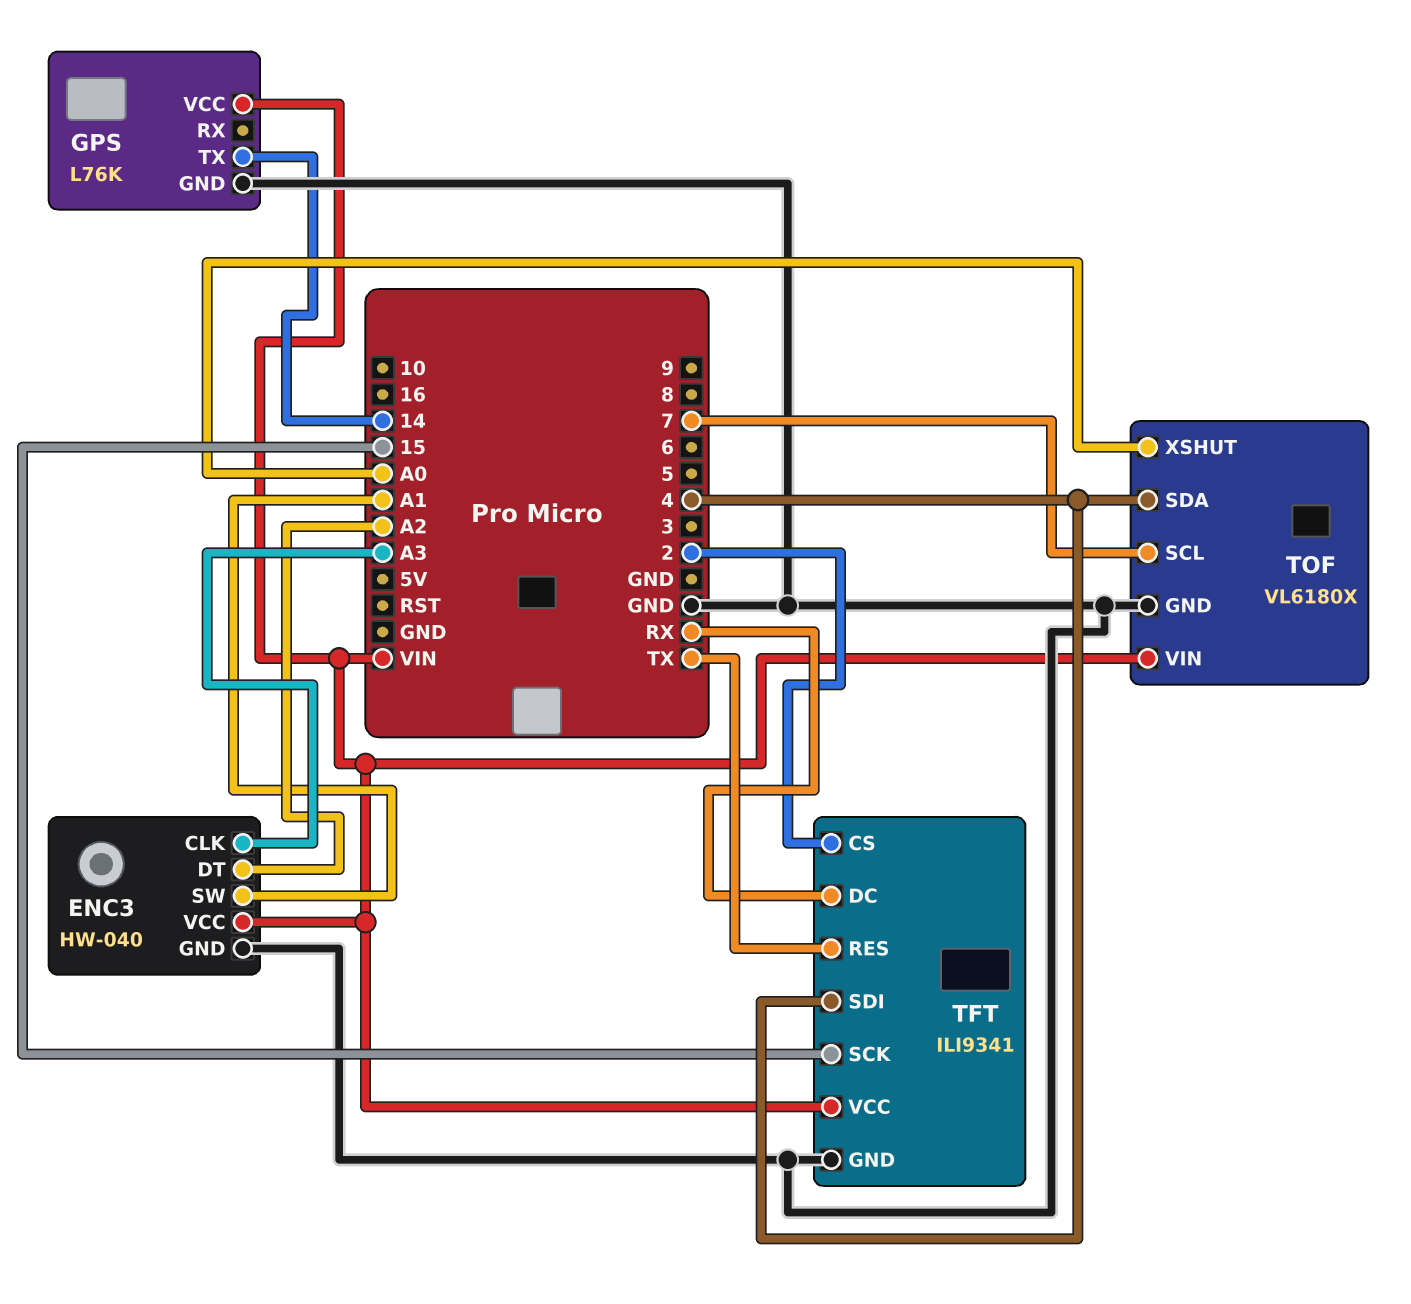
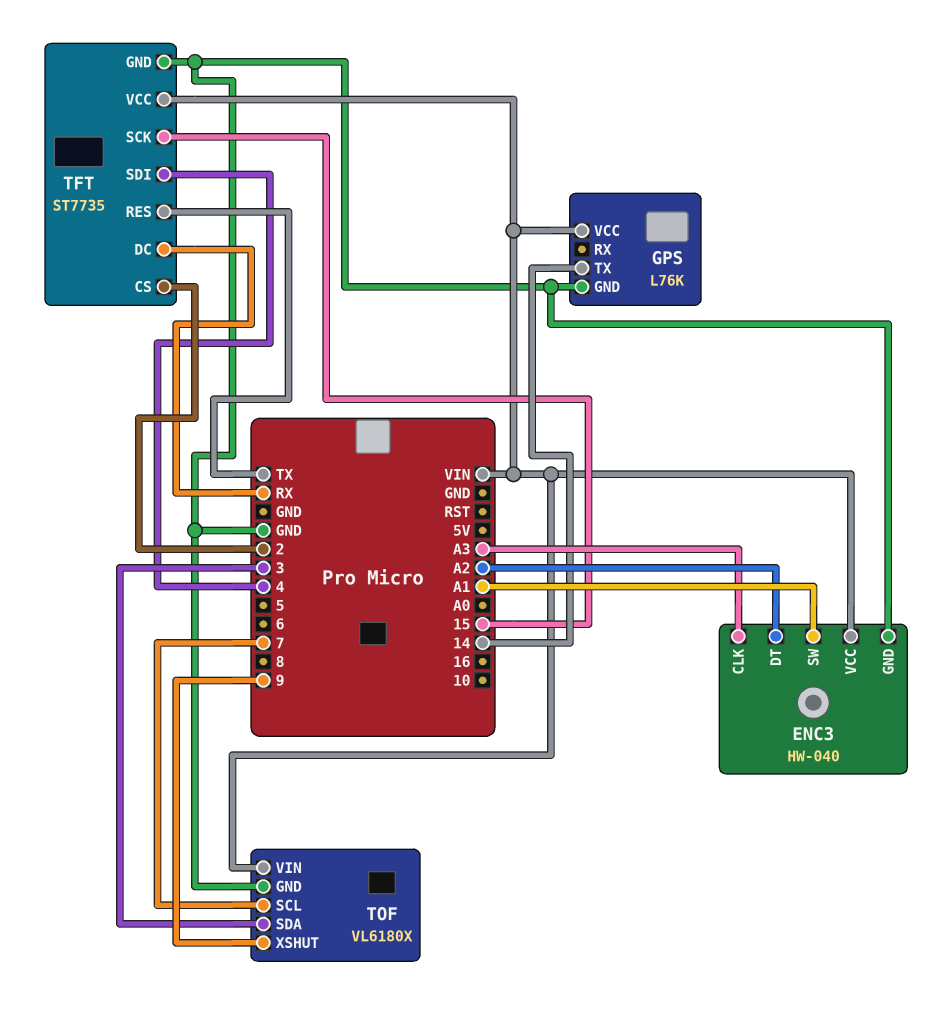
TFT: ILI9341 -> ST7735
TOF pin SDA: 4 -> 3
TOF pin XSHUT: A0 -> 9

